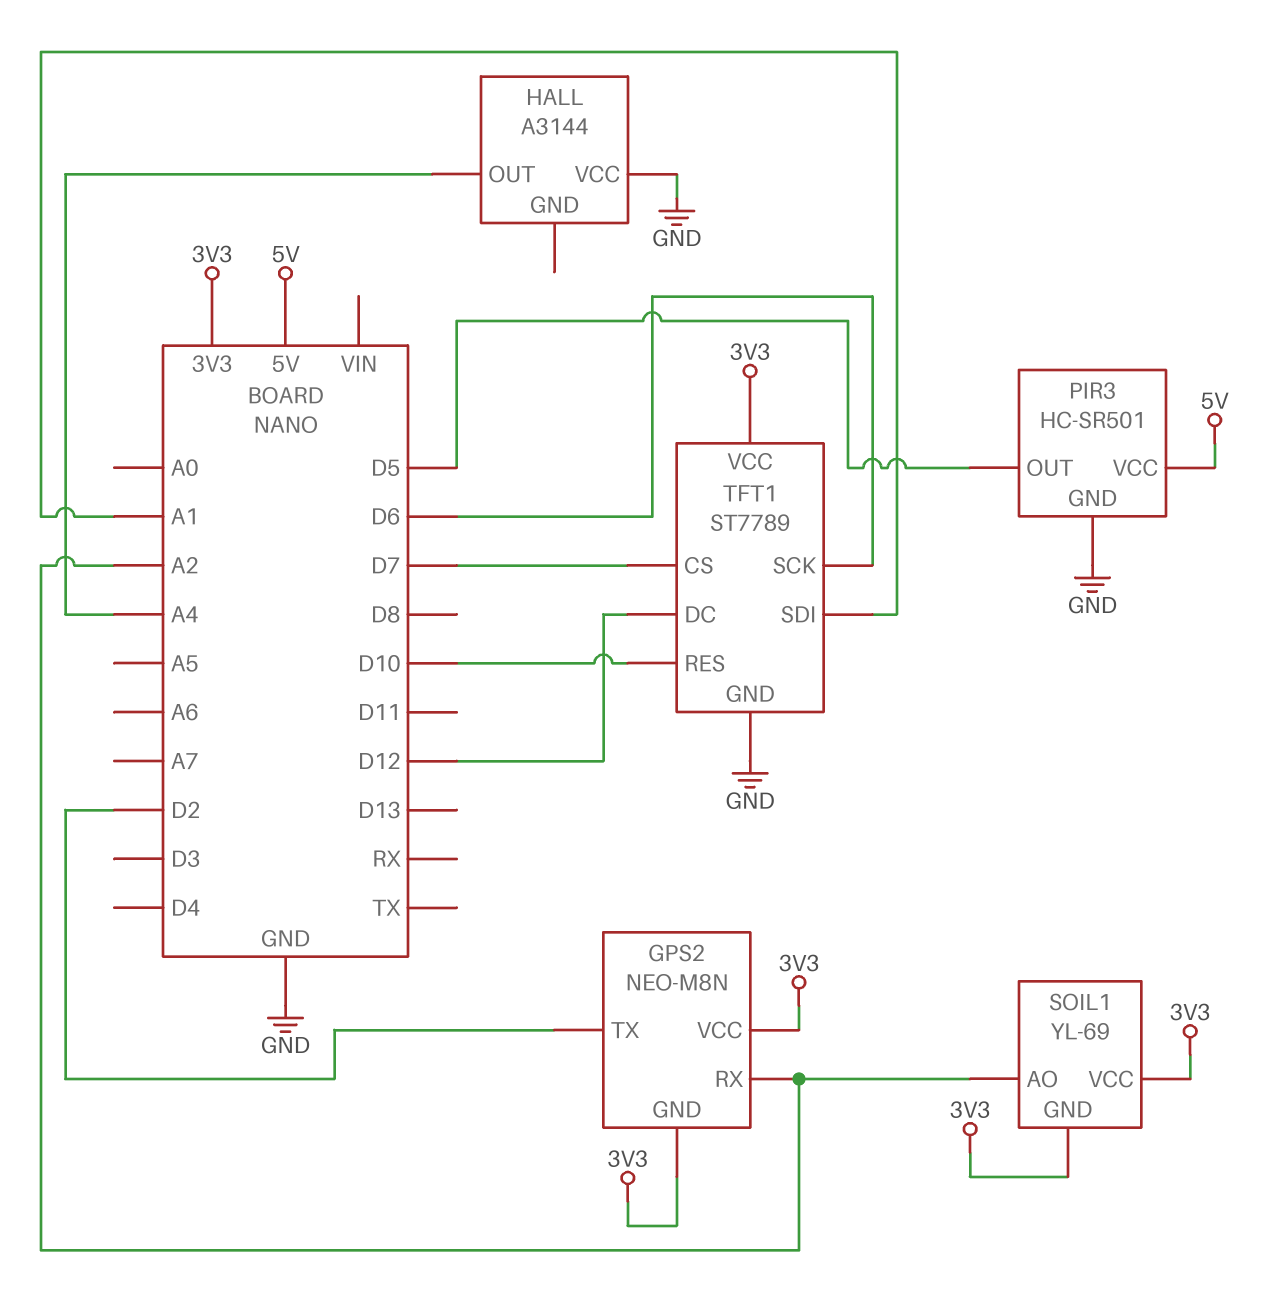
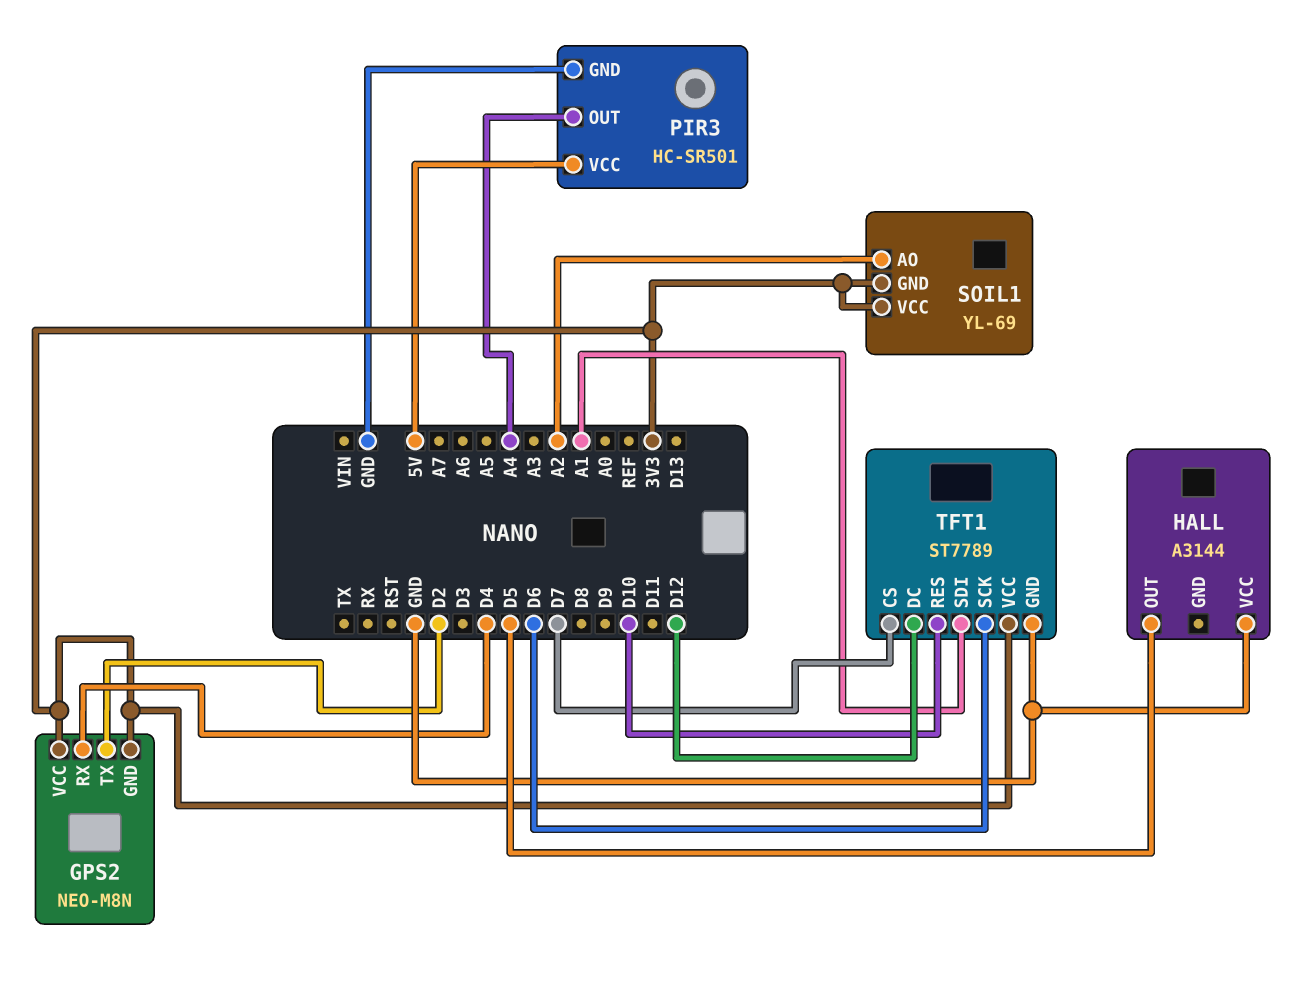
GPS2 pin RX: A2 -> D4
HALL pin OUT: A4 -> D5
PIR3 pin OUT: D5 -> A4

